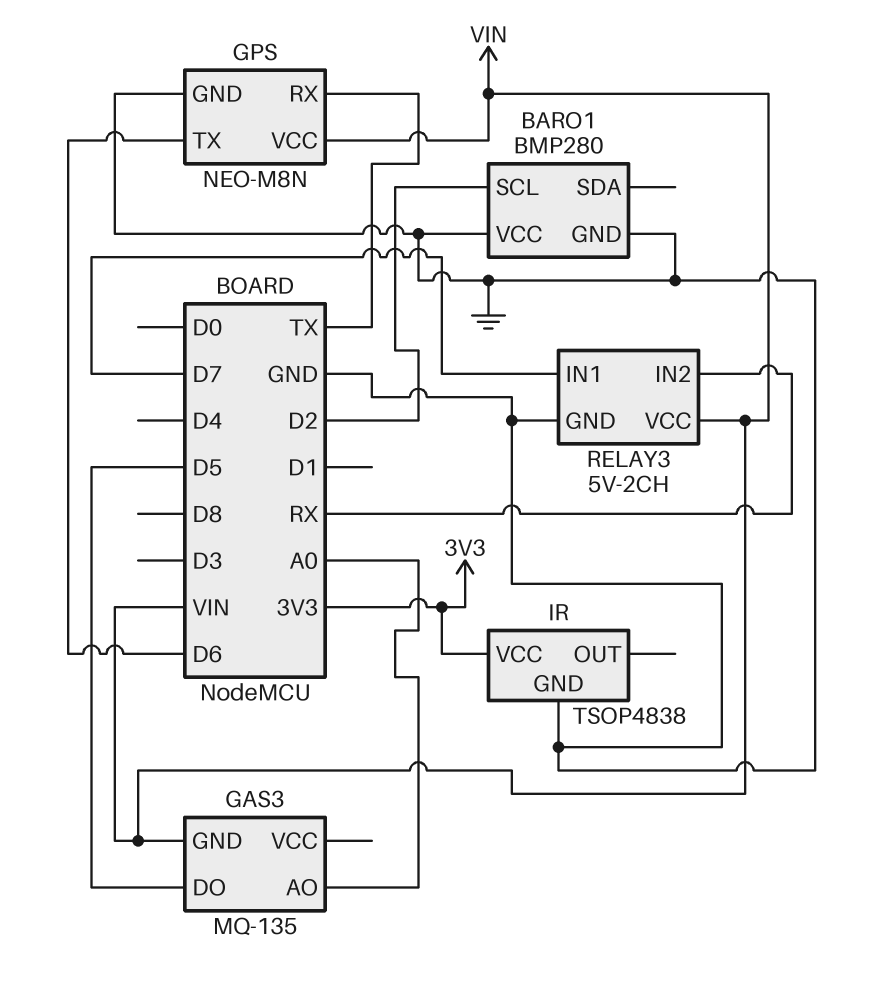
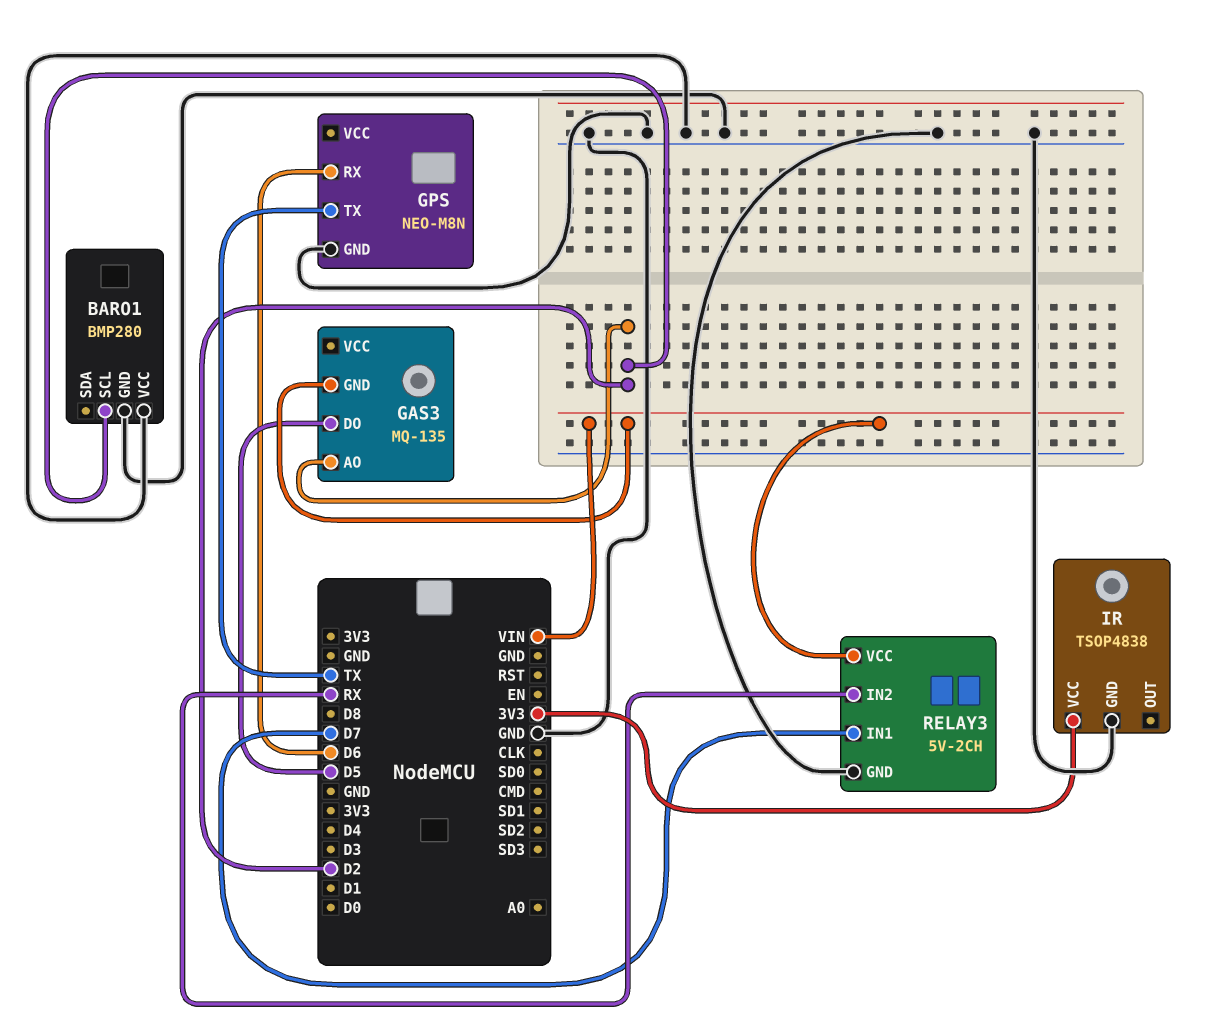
GAS3 pin AO: A0 -> D2
GPS pin RX: TX -> D6
GPS pin TX: D6 -> TX
GPS pin VCC: VIN -> none

